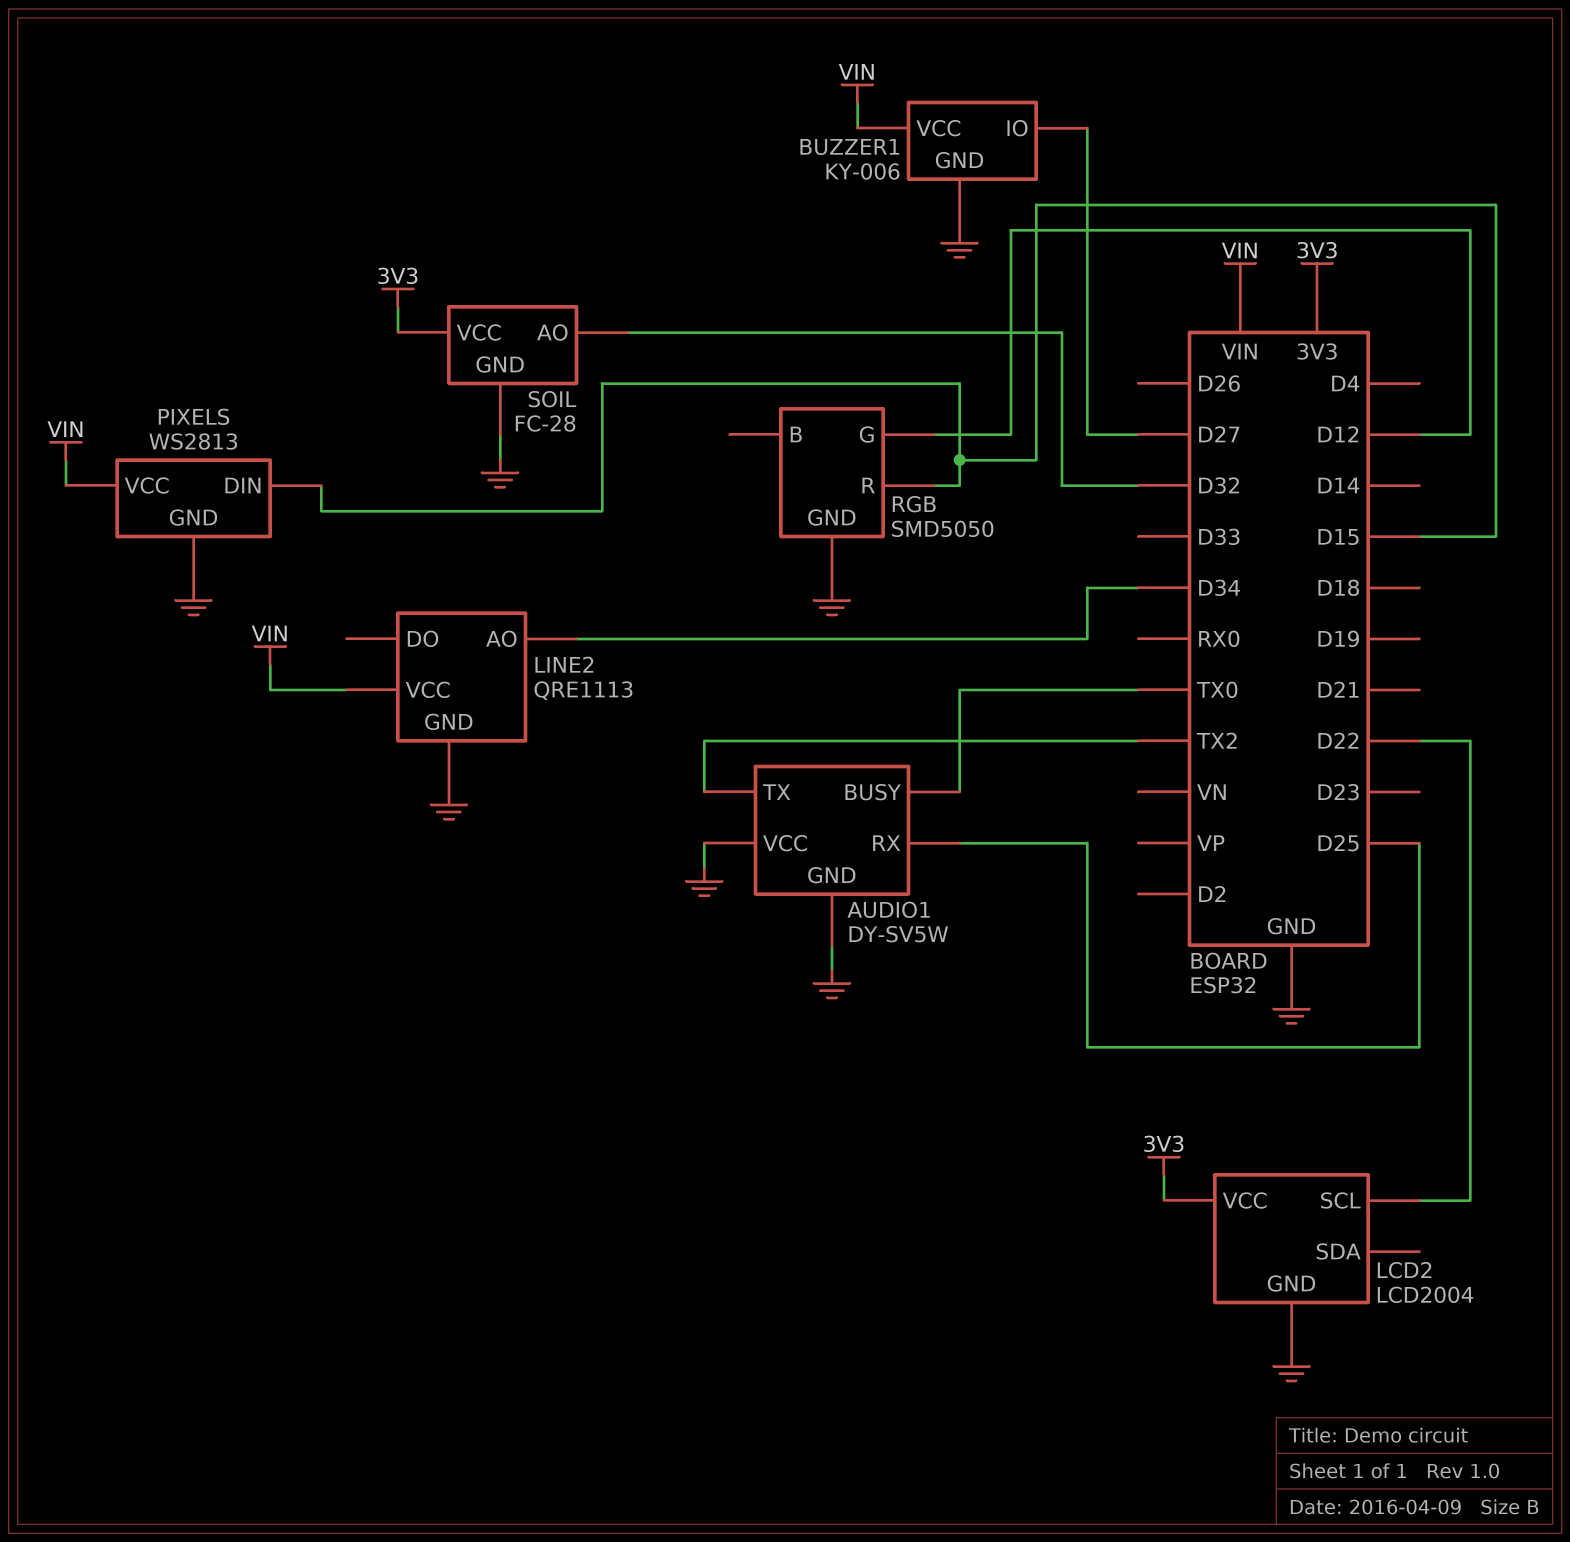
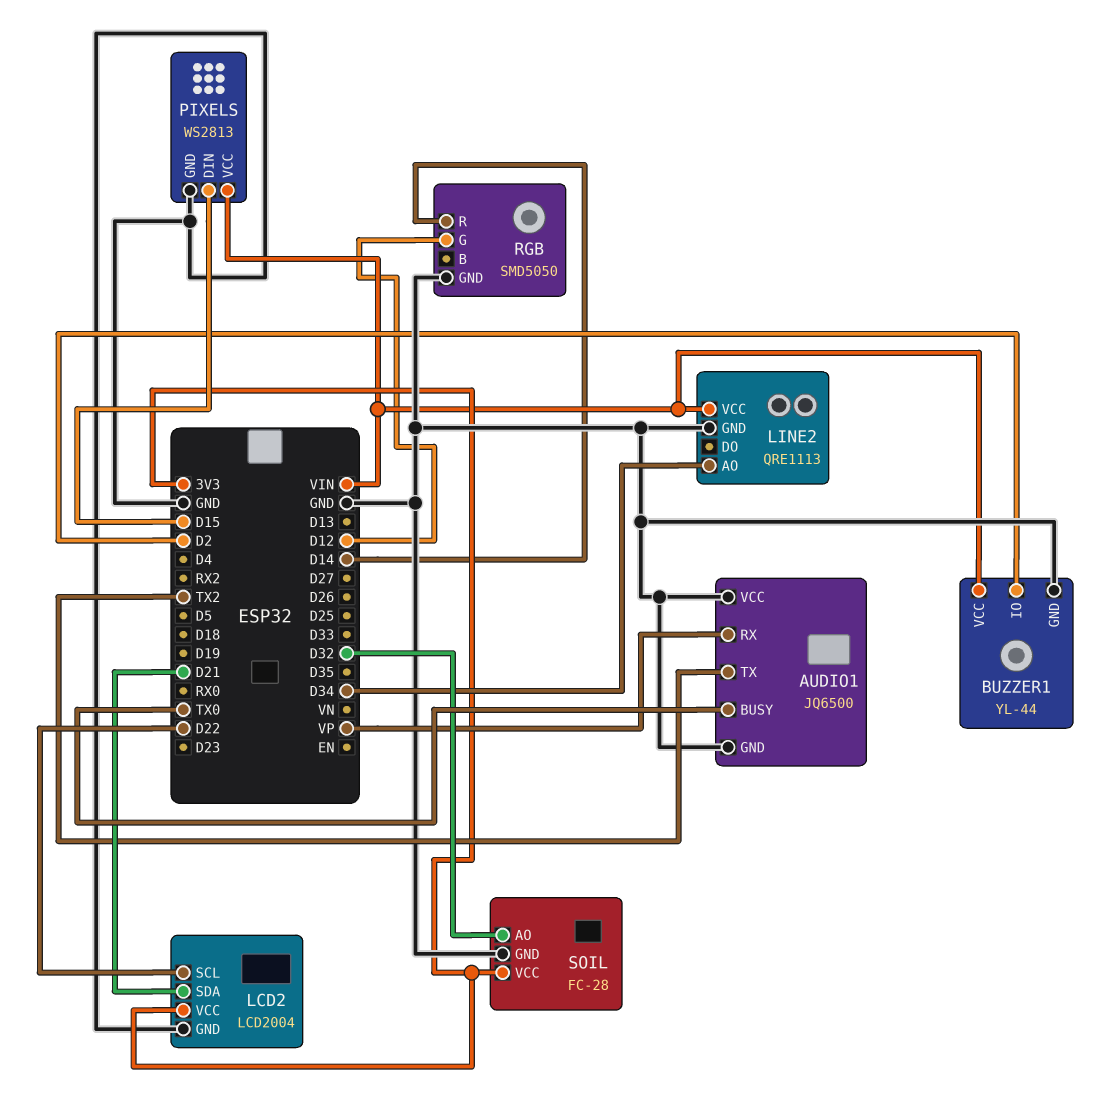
AUDIO1: DY-SV5W -> JQ6500
AUDIO1 pin RX: D25 -> VP
BUZZER1: KY-006 -> YL-44
BUZZER1 pin IO: D27 -> D2
LCD2 pin SDA: none -> D21
RGB pin R: D15 -> D14

